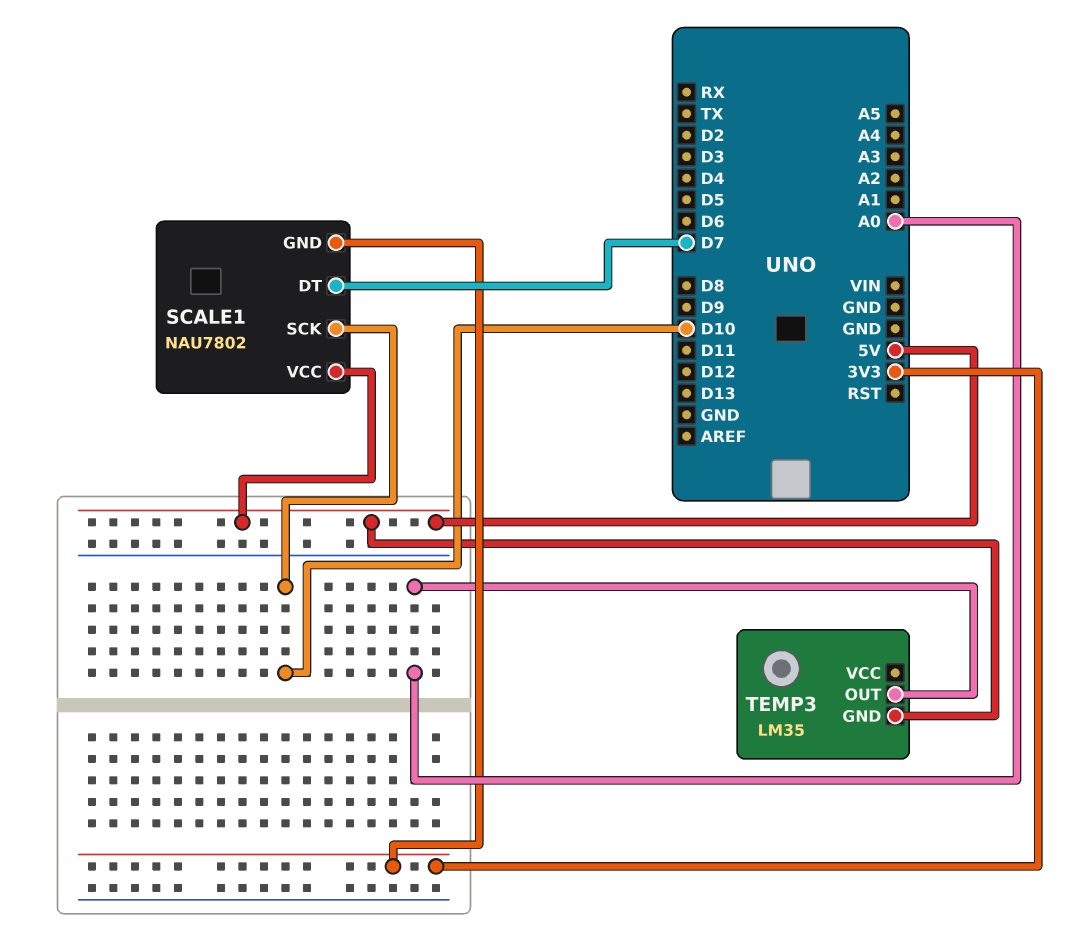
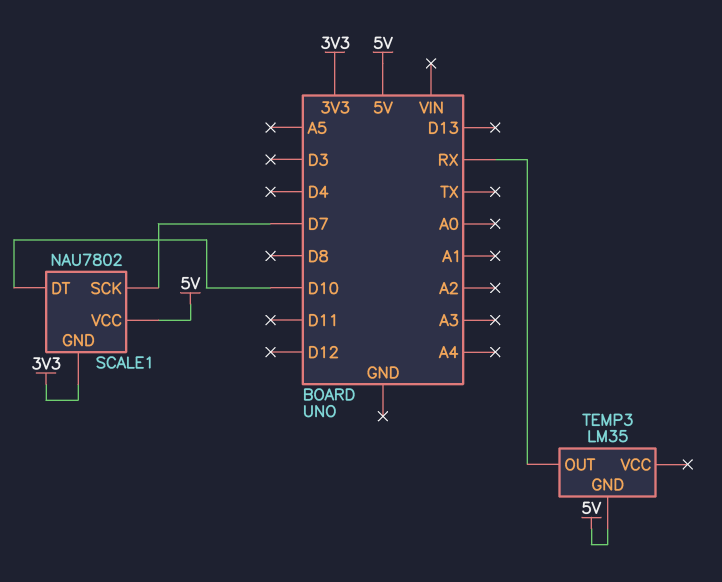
SCALE1 pin DT: D7 -> D10
SCALE1 pin SCK: D10 -> D7
TEMP3 pin OUT: A0 -> RX

